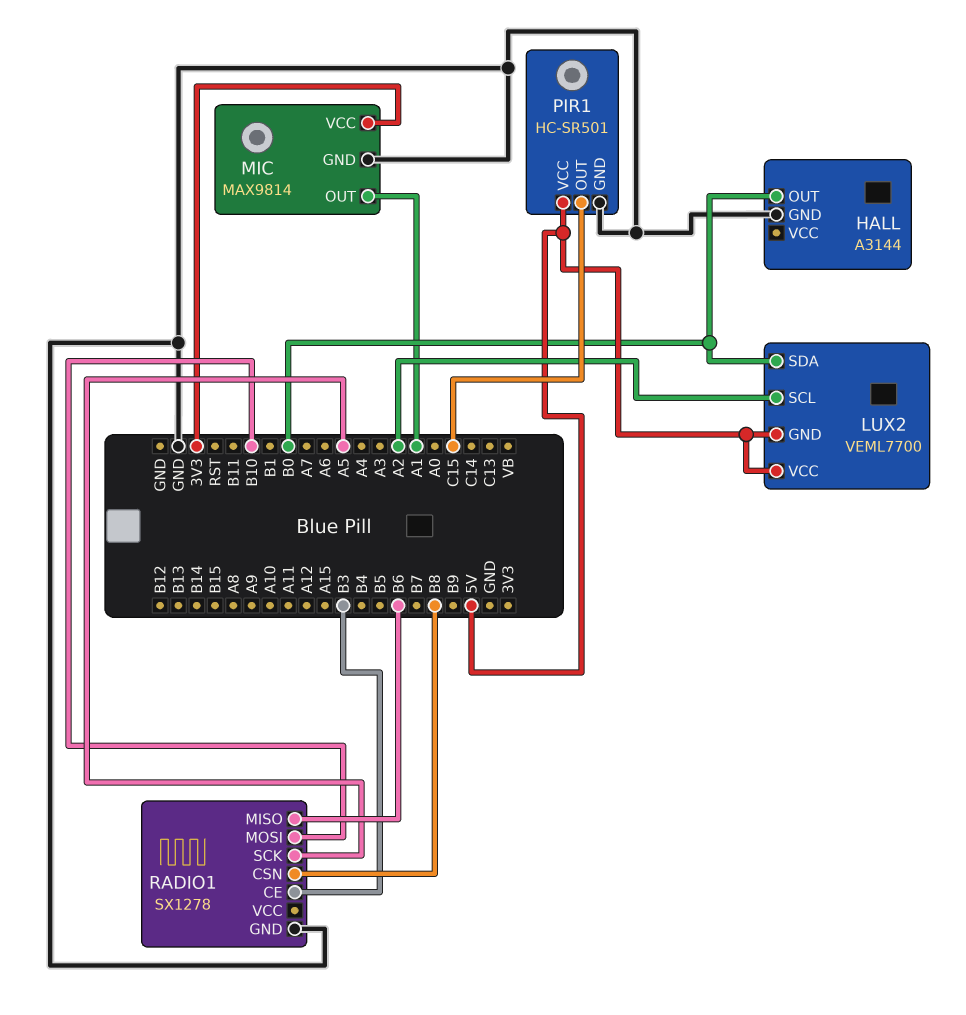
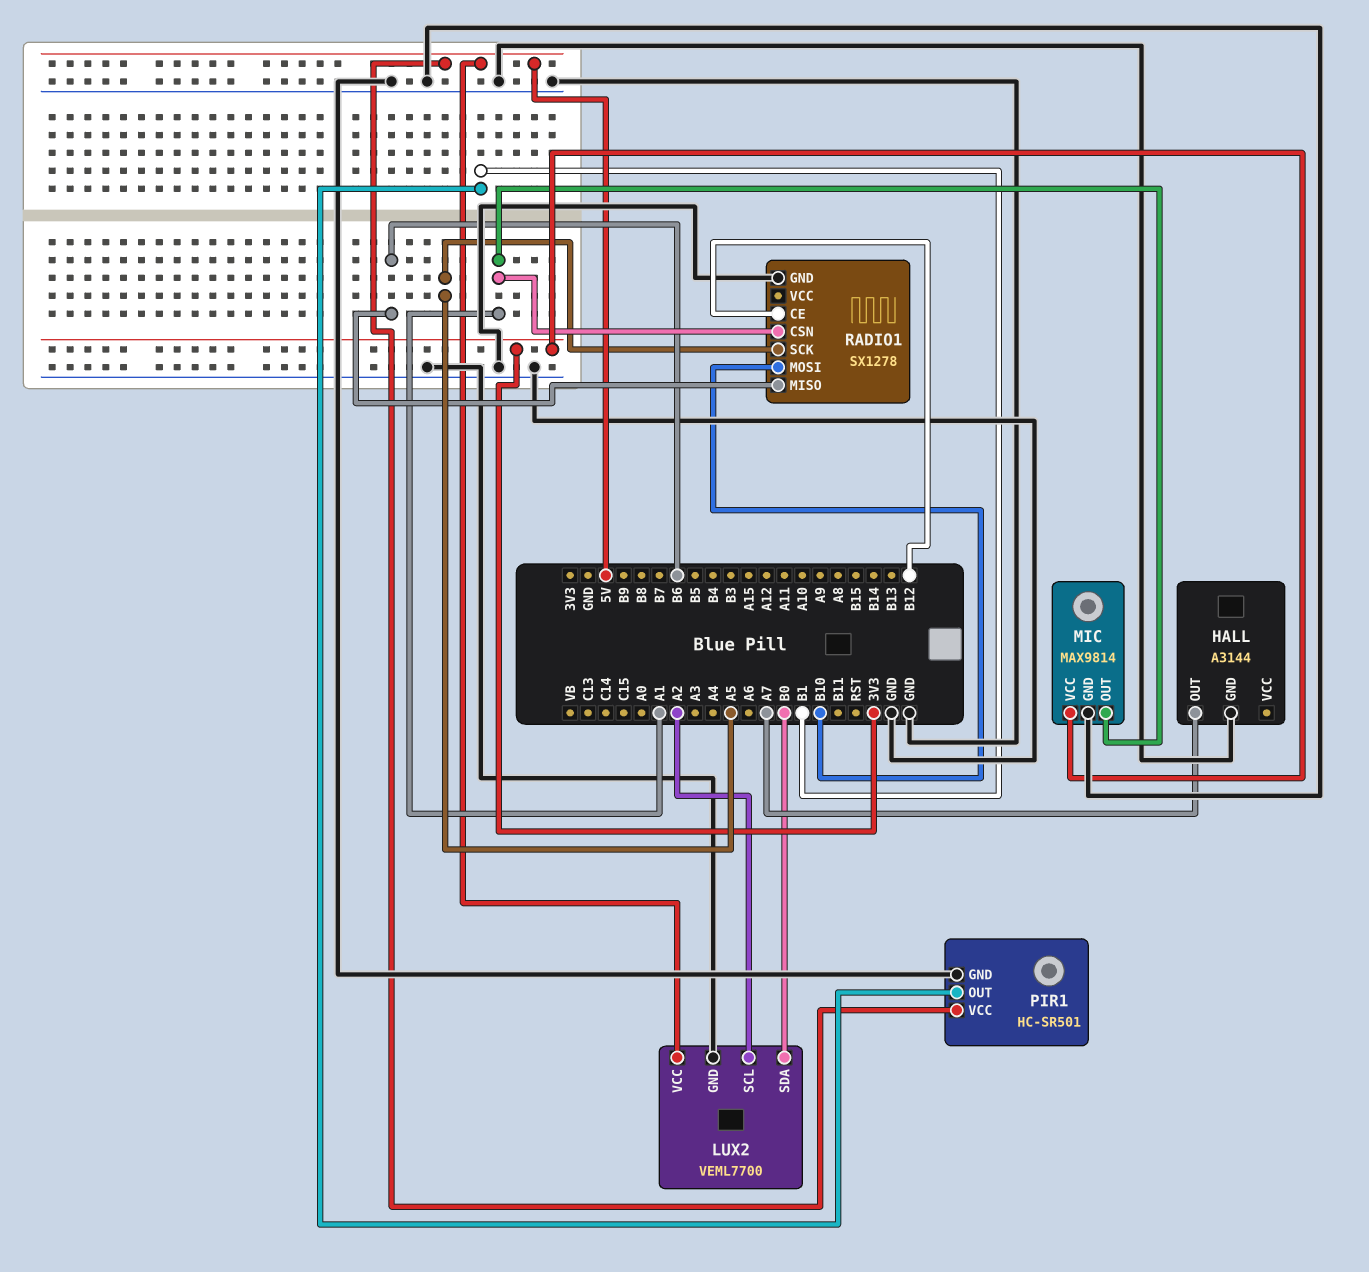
HALL pin OUT: B0 -> A7
LUX2 pin GND: 5V -> GND
PIR1 pin OUT: C15 -> B1
RADIO1 pin CE: B3 -> B12
RADIO1 pin CSN: B8 -> A1

